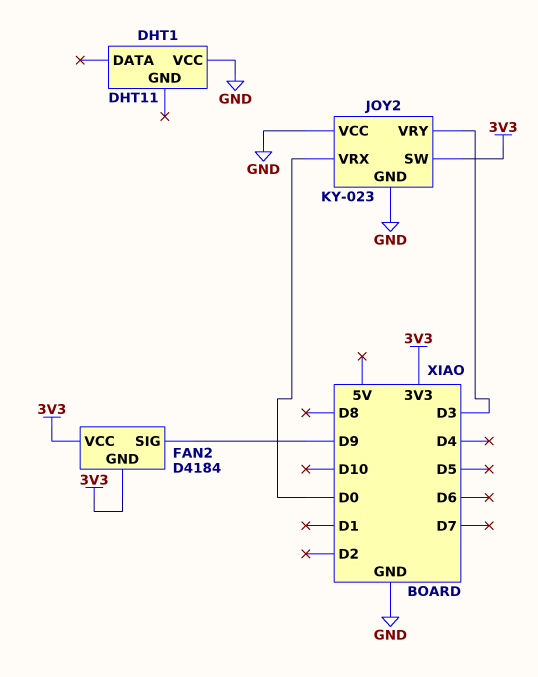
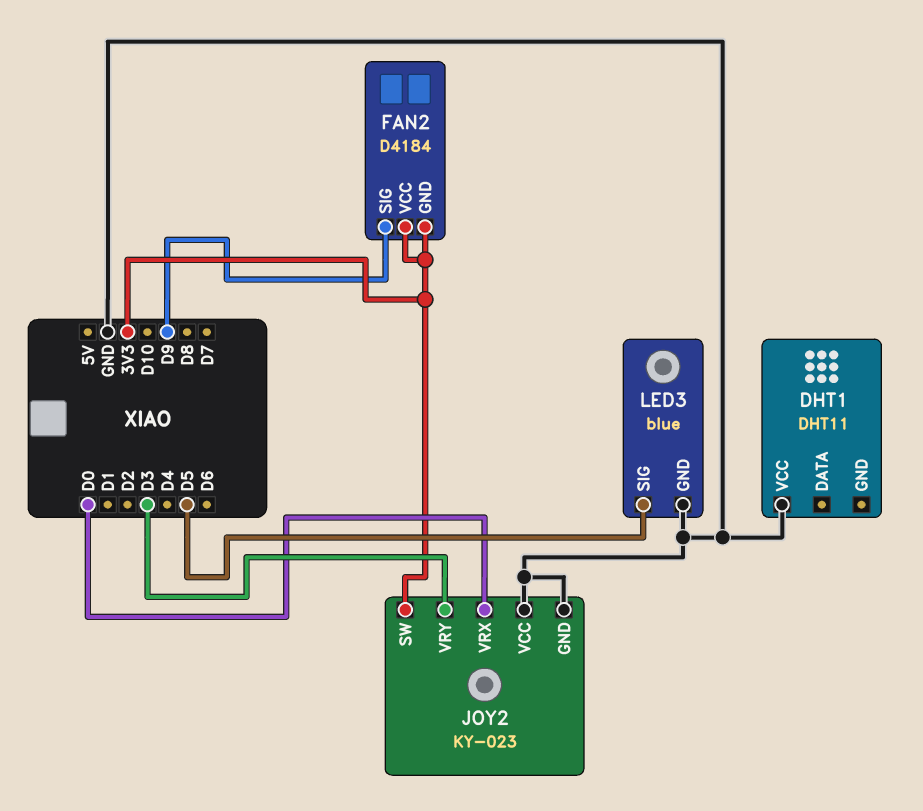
LED3: none -> blue
LED3 pin GND: none -> GND
LED3 pin SIG: none -> D5

